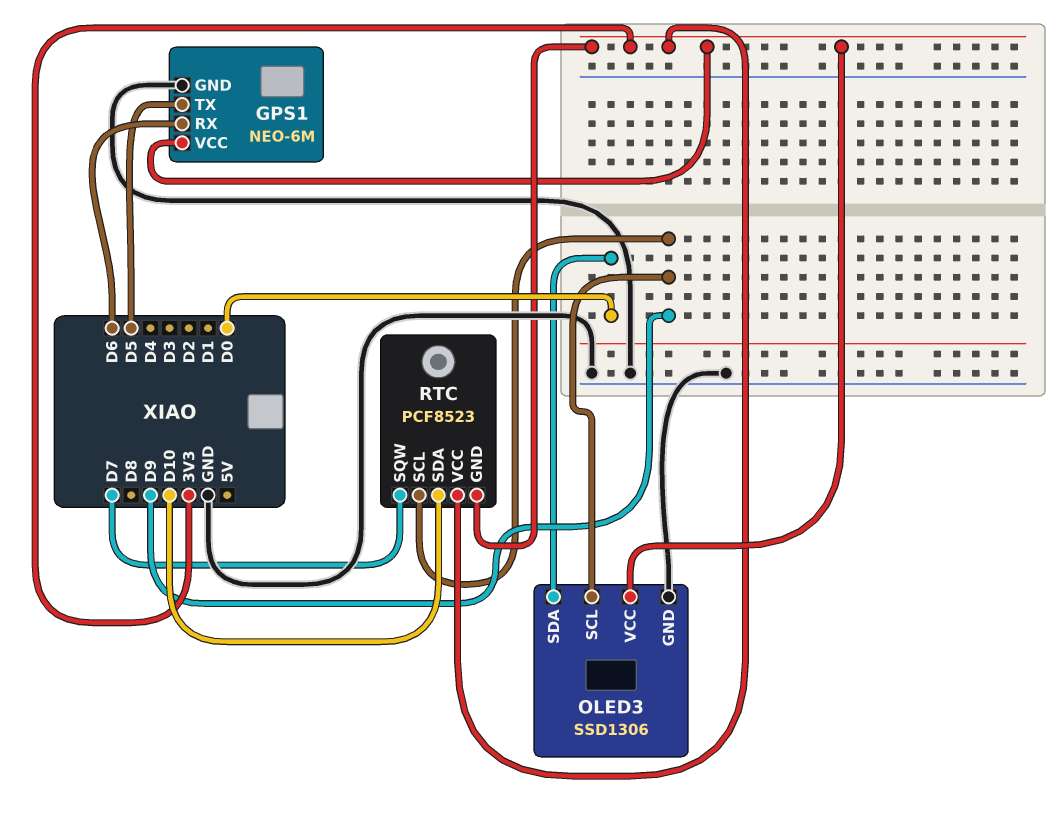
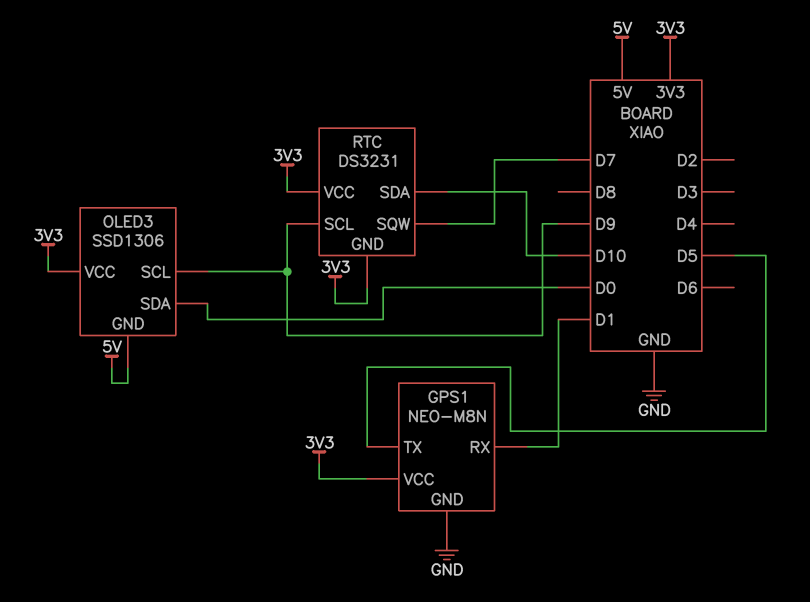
GPS1: NEO-6M -> NEO-M8N
GPS1 pin RX: D6 -> D1
OLED3 pin GND: GND -> 5V
RTC: PCF8523 -> DS3231

